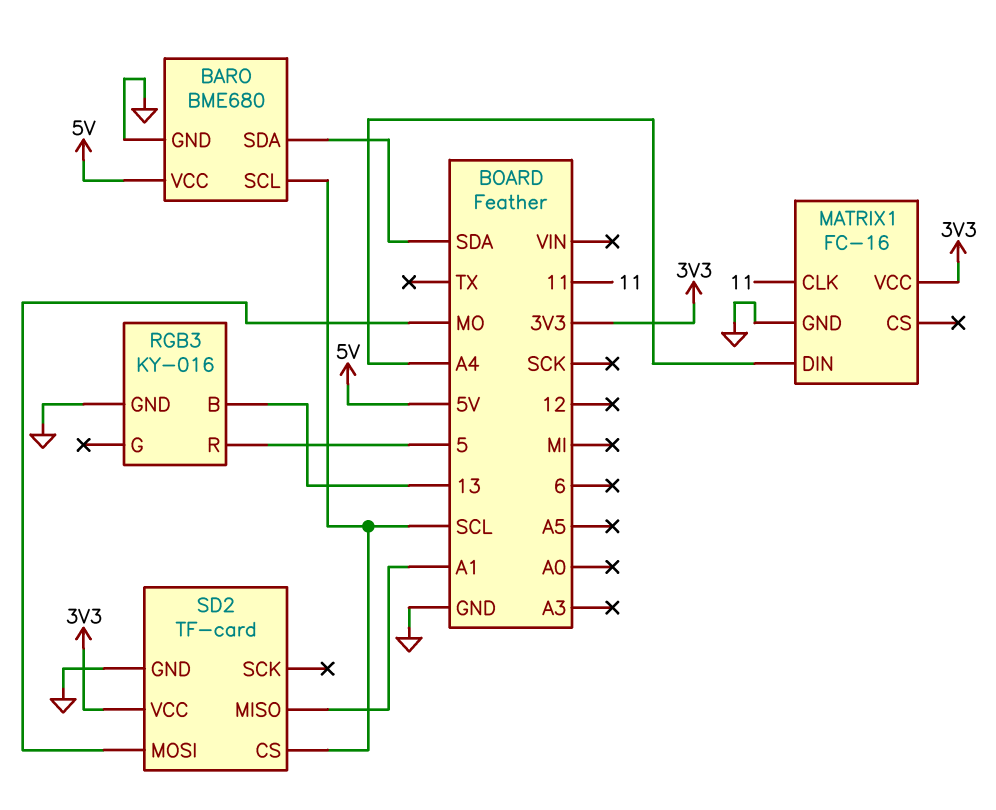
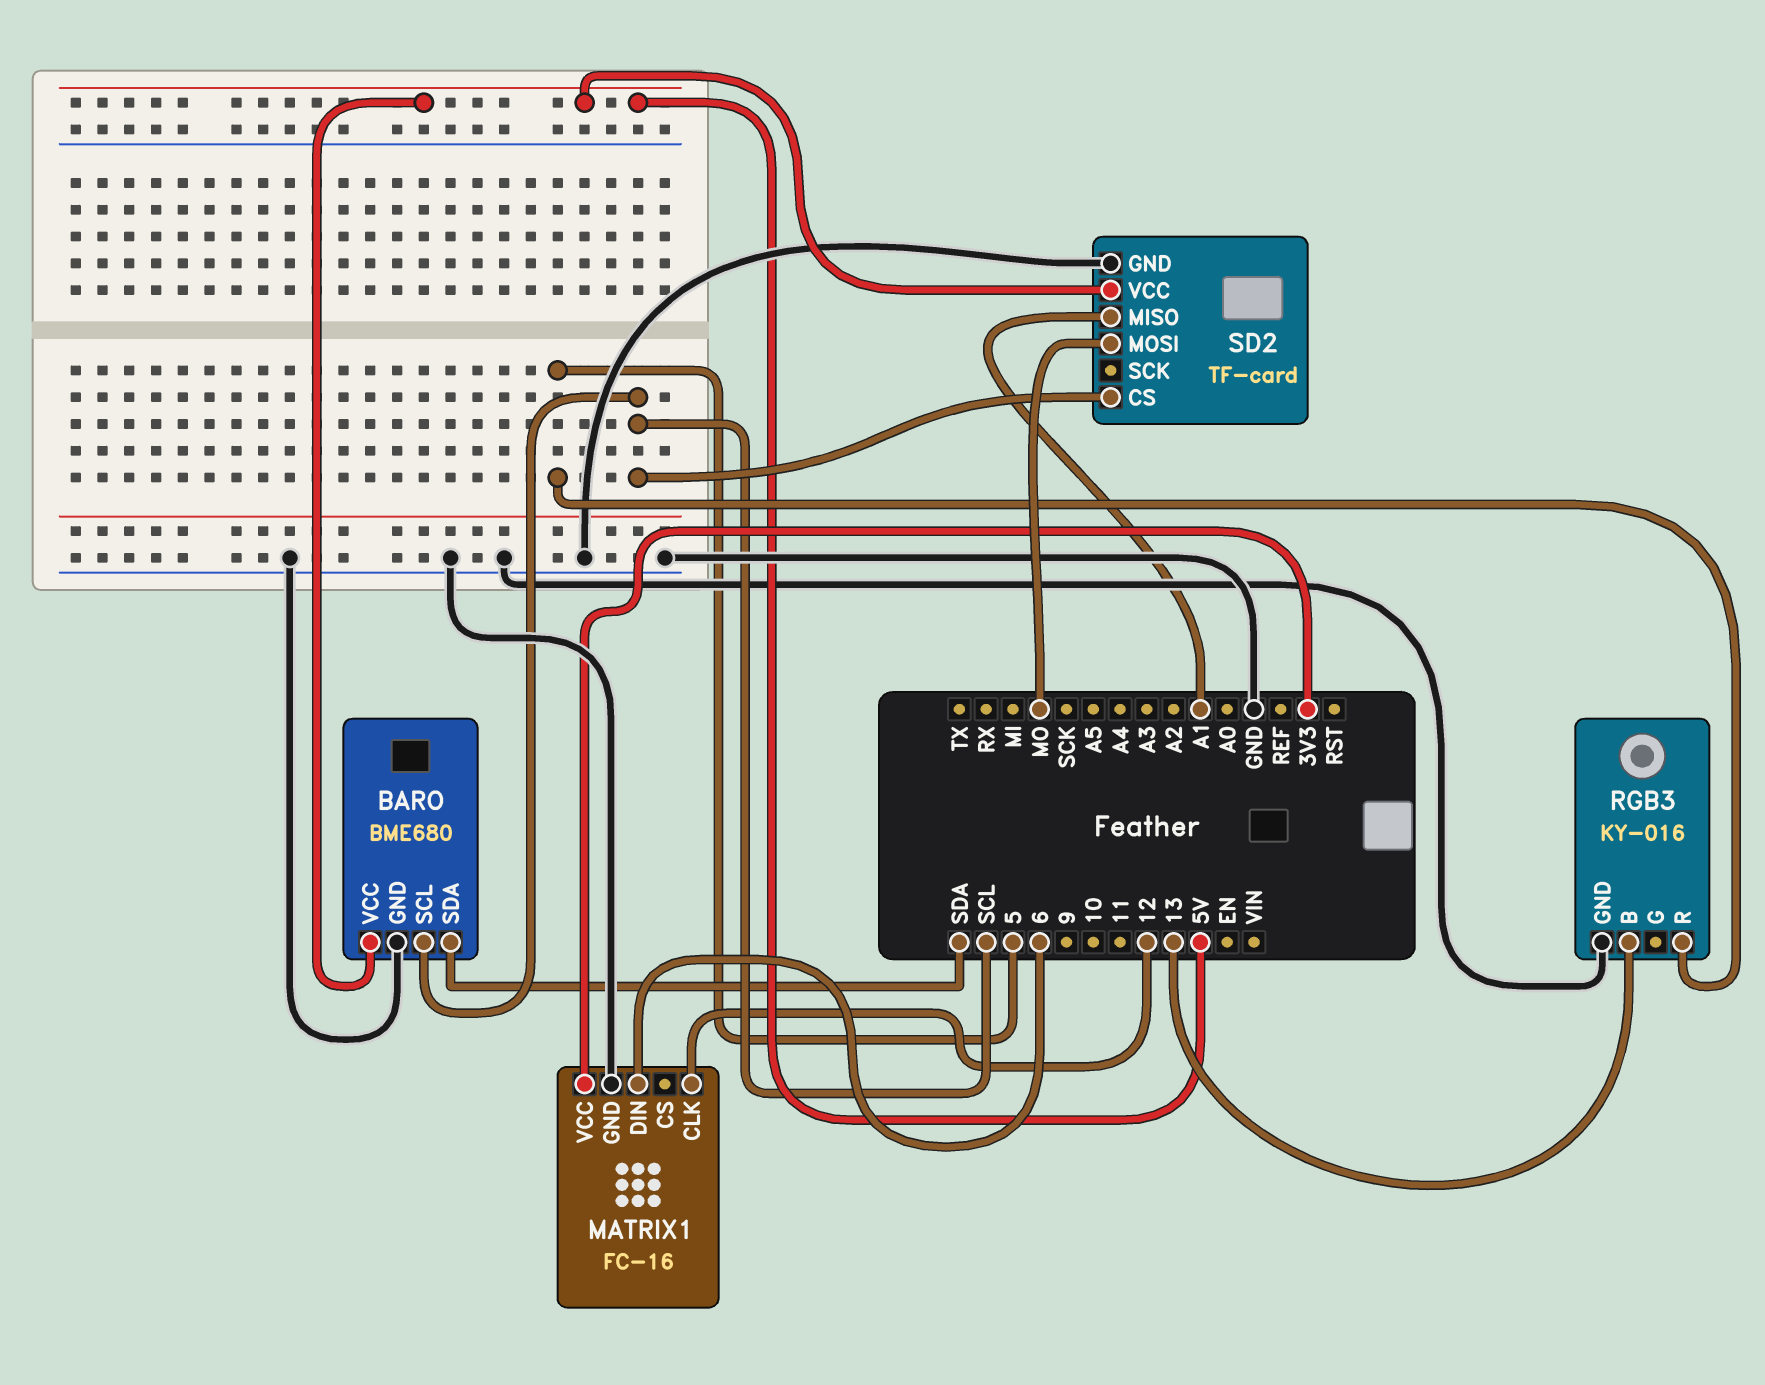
MATRIX1 pin CLK: 11 -> 12
MATRIX1 pin DIN: A4 -> 6
SD2 pin VCC: 3V3 -> 5V

